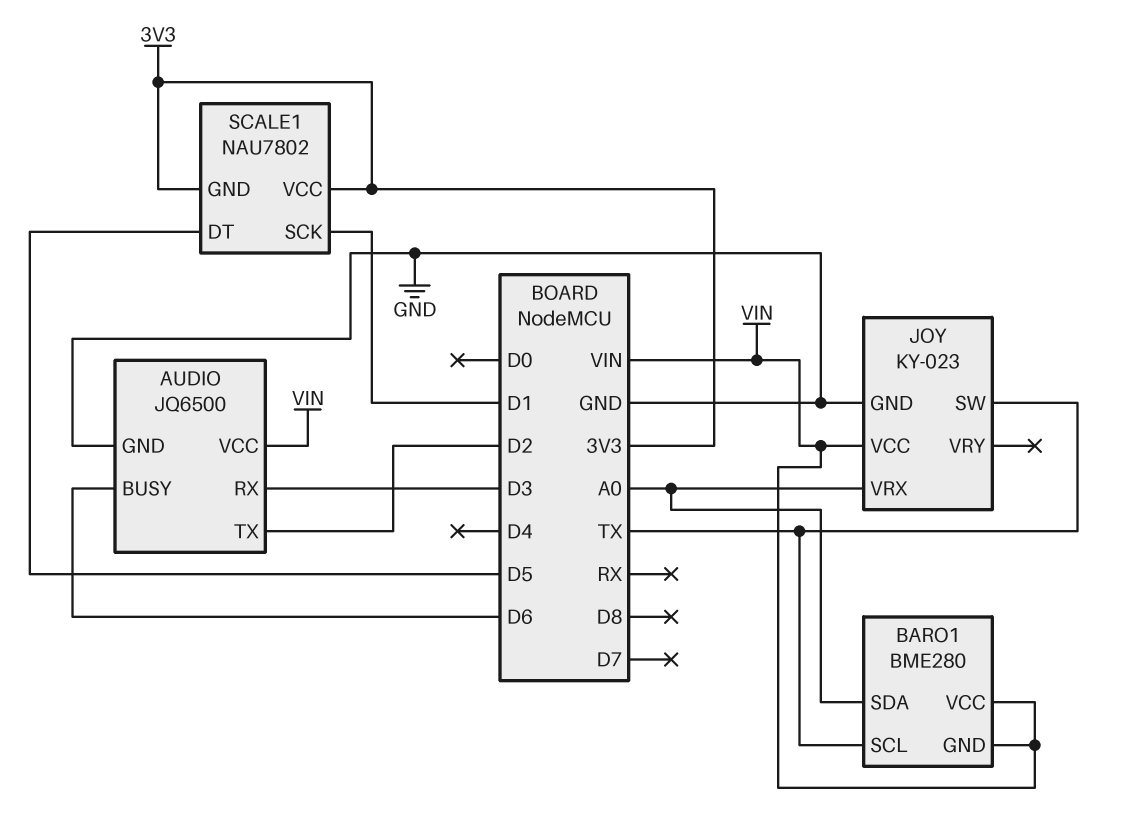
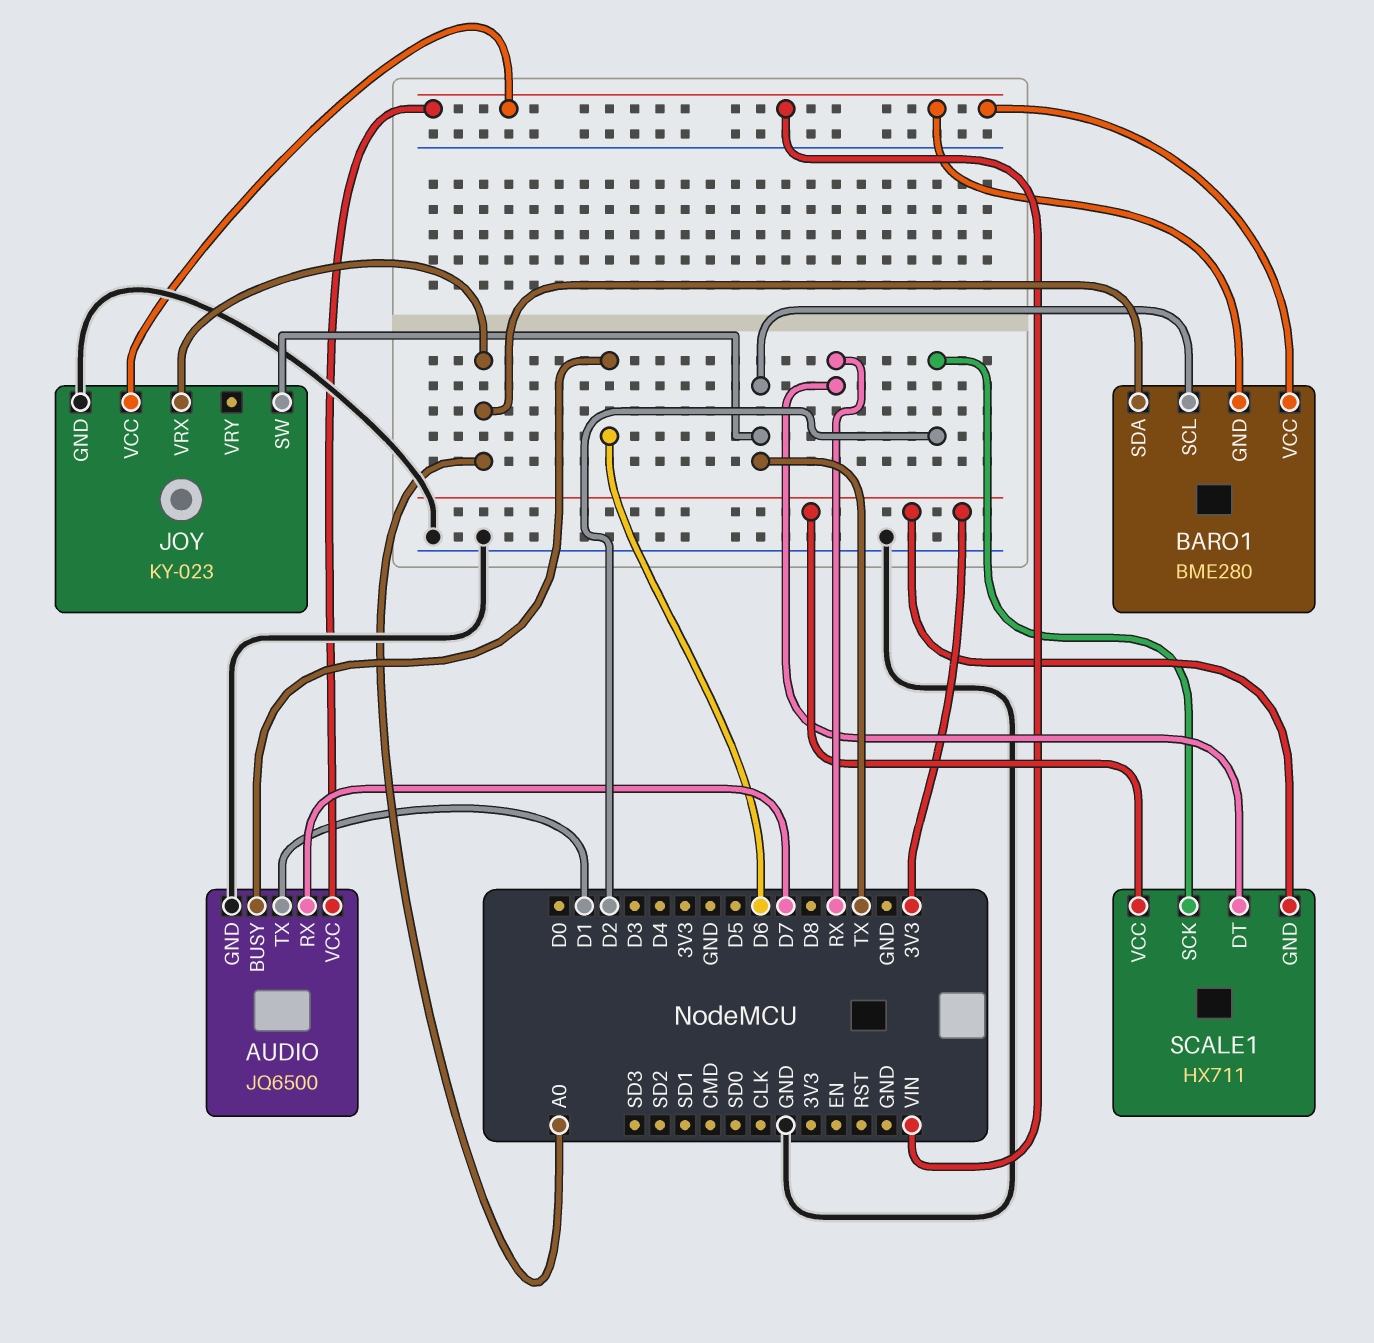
AUDIO pin RX: D3 -> D7
AUDIO pin TX: D2 -> D1
SCALE1: NAU7802 -> HX711
SCALE1 pin DT: D5 -> RX
SCALE1 pin SCK: D1 -> D2

